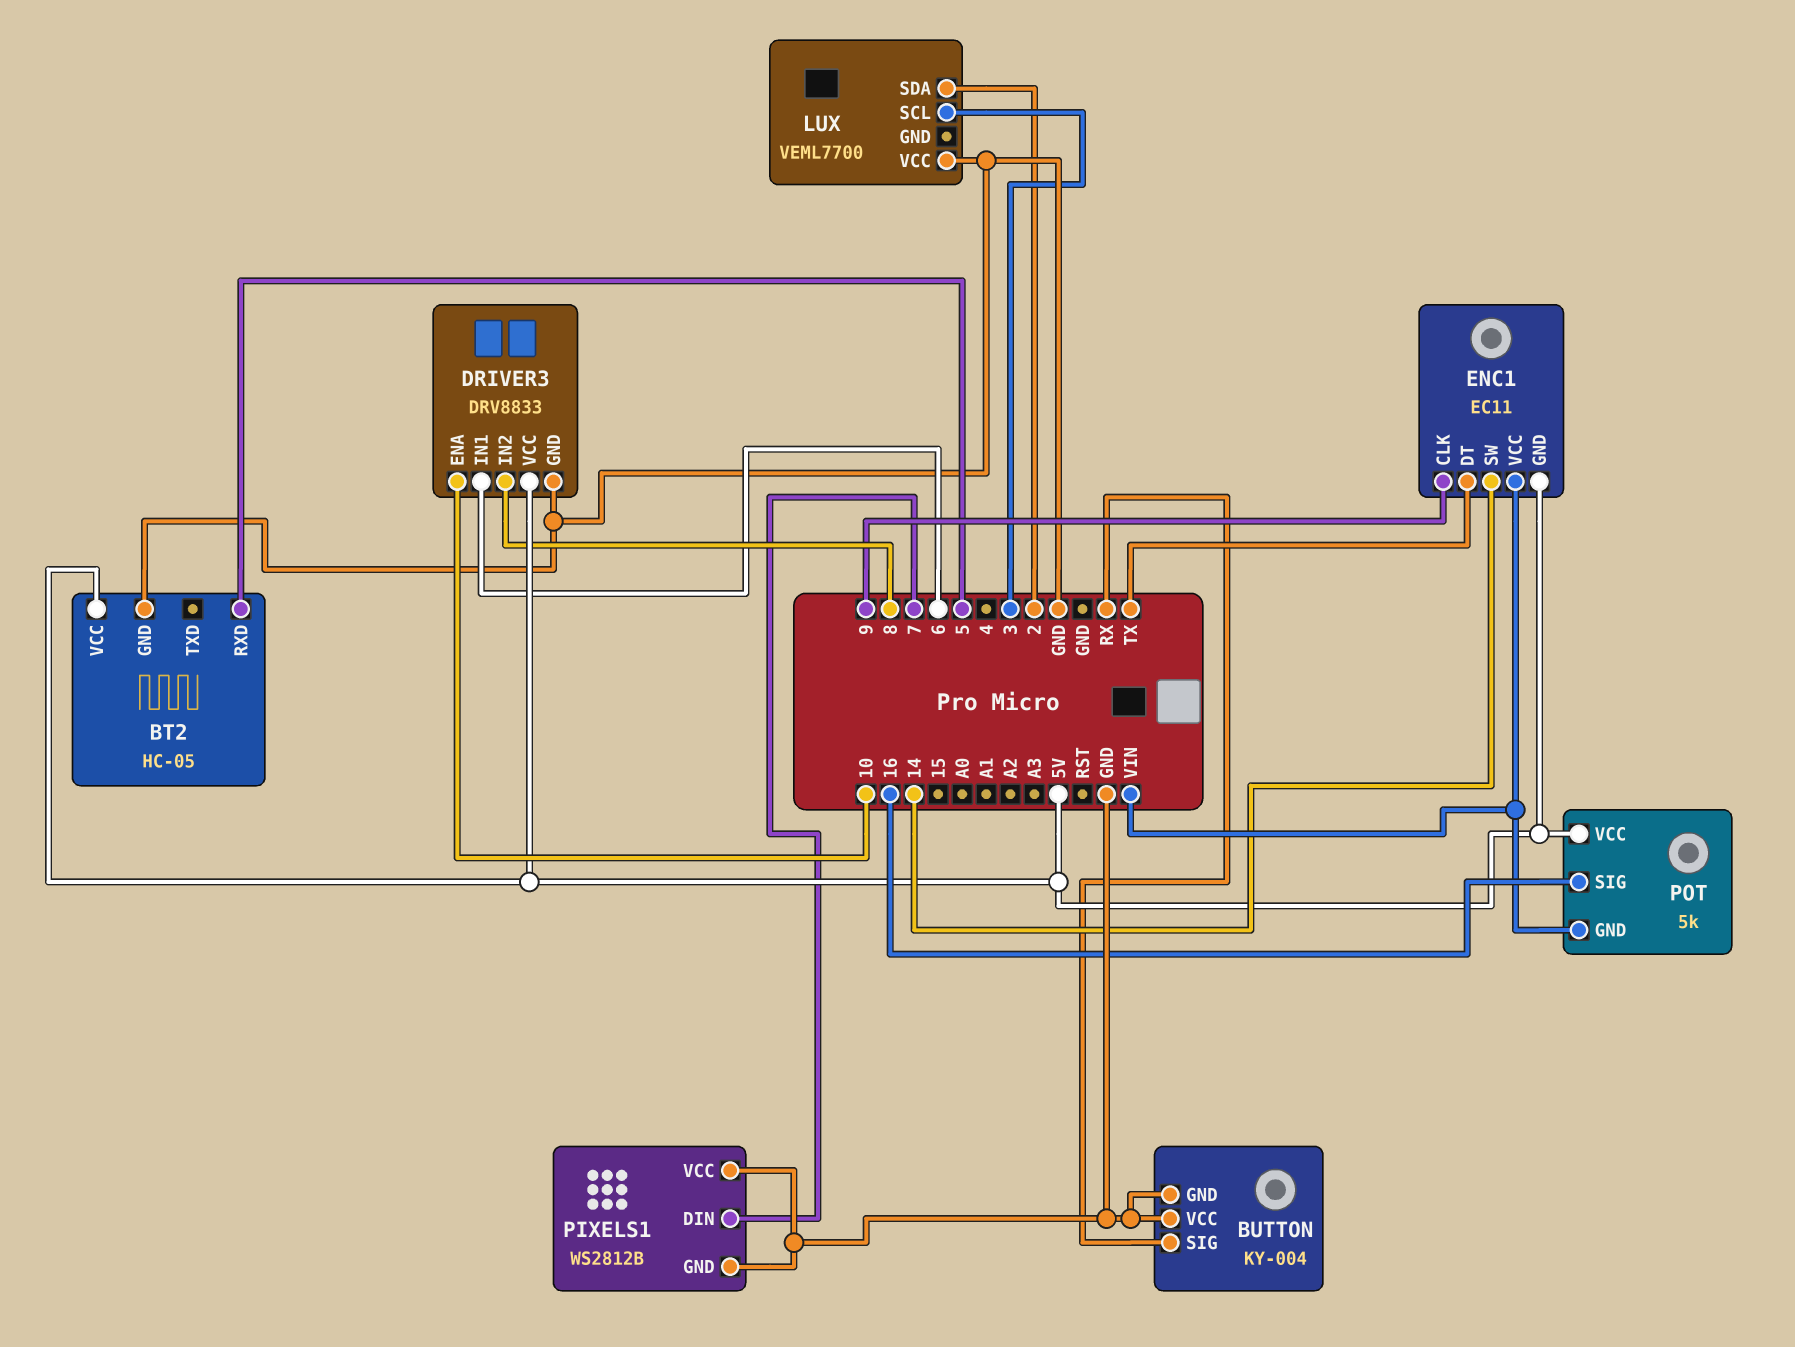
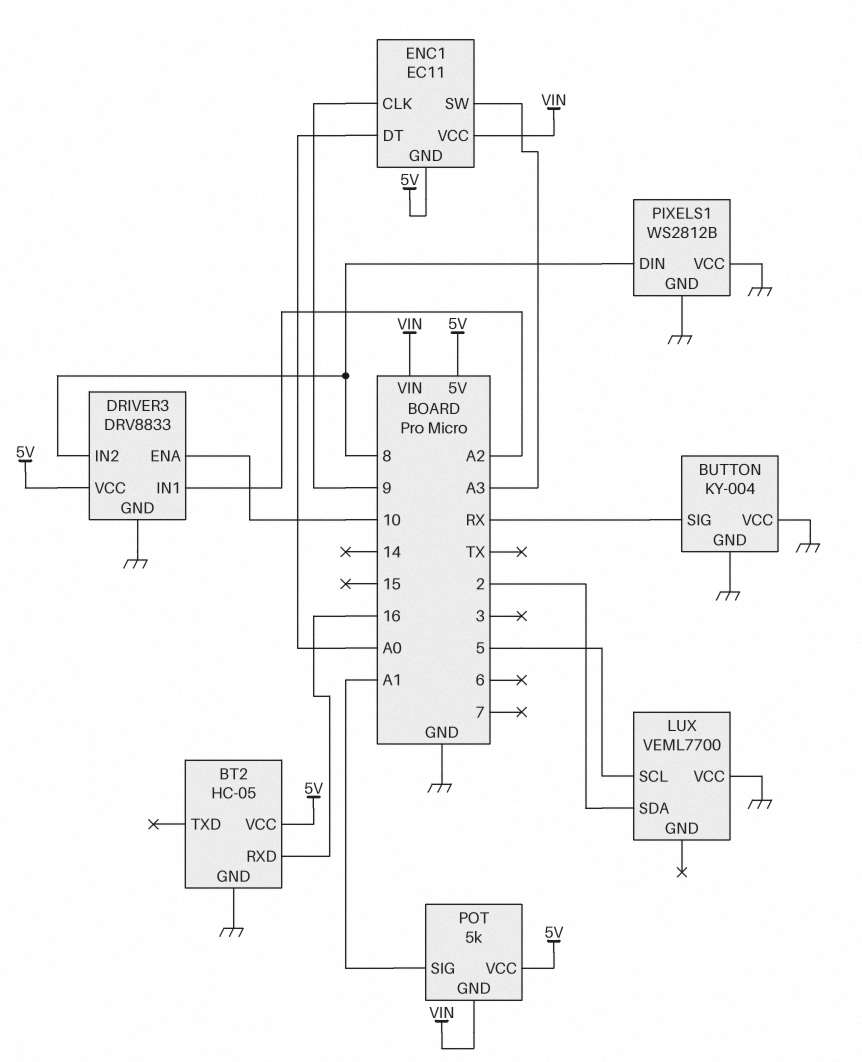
BT2 pin RXD: 5 -> 16
DRIVER3 pin IN1: 6 -> A2
ENC1 pin DT: TX -> A0
ENC1 pin SW: 14 -> A3
LUX pin SCL: 3 -> 5
PIXELS1 pin DIN: 7 -> 8
POT pin SIG: 16 -> A1

